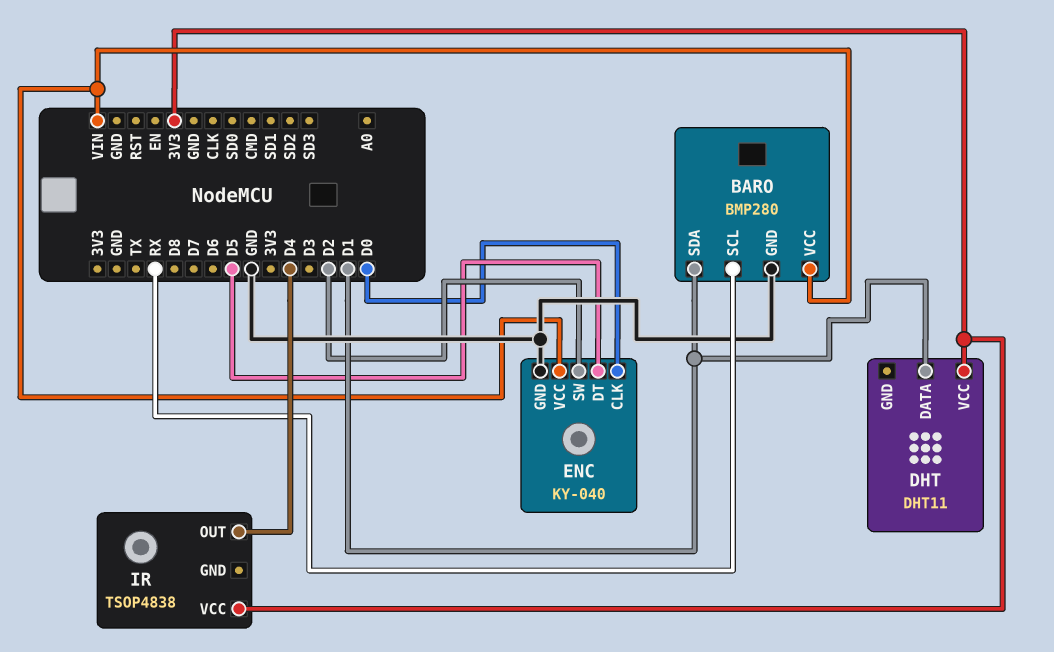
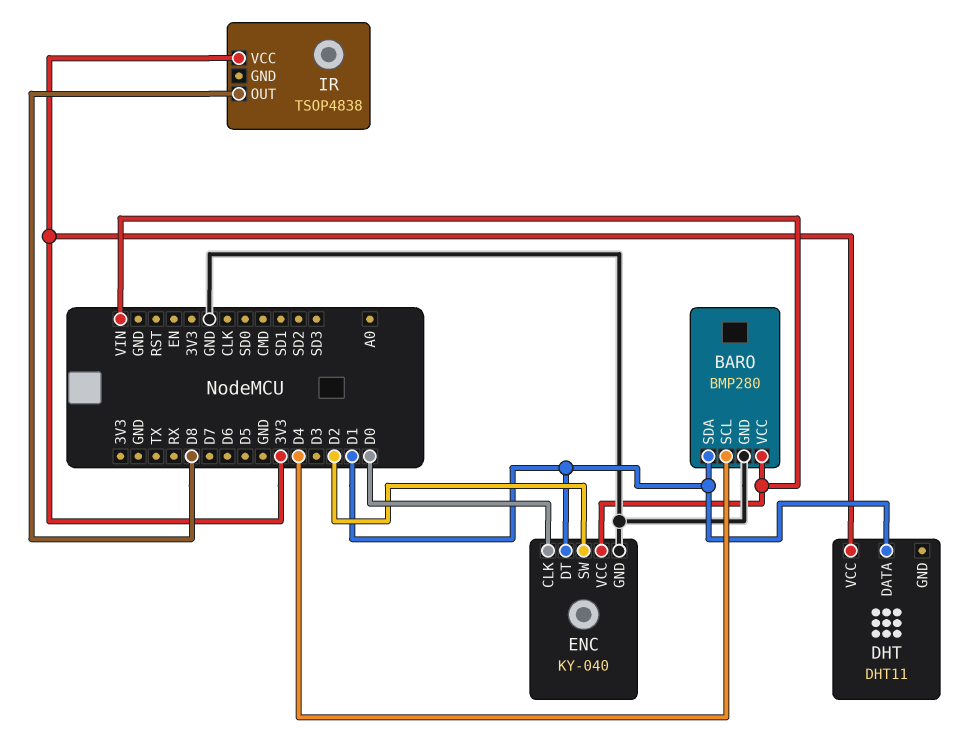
BARO pin SCL: RX -> D4
ENC pin DT: D5 -> D1
IR pin OUT: D4 -> D8

